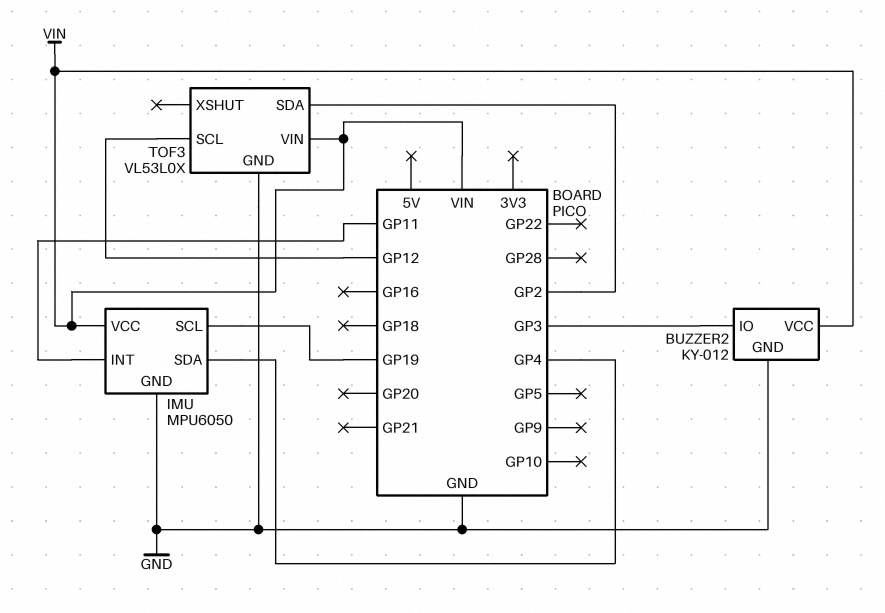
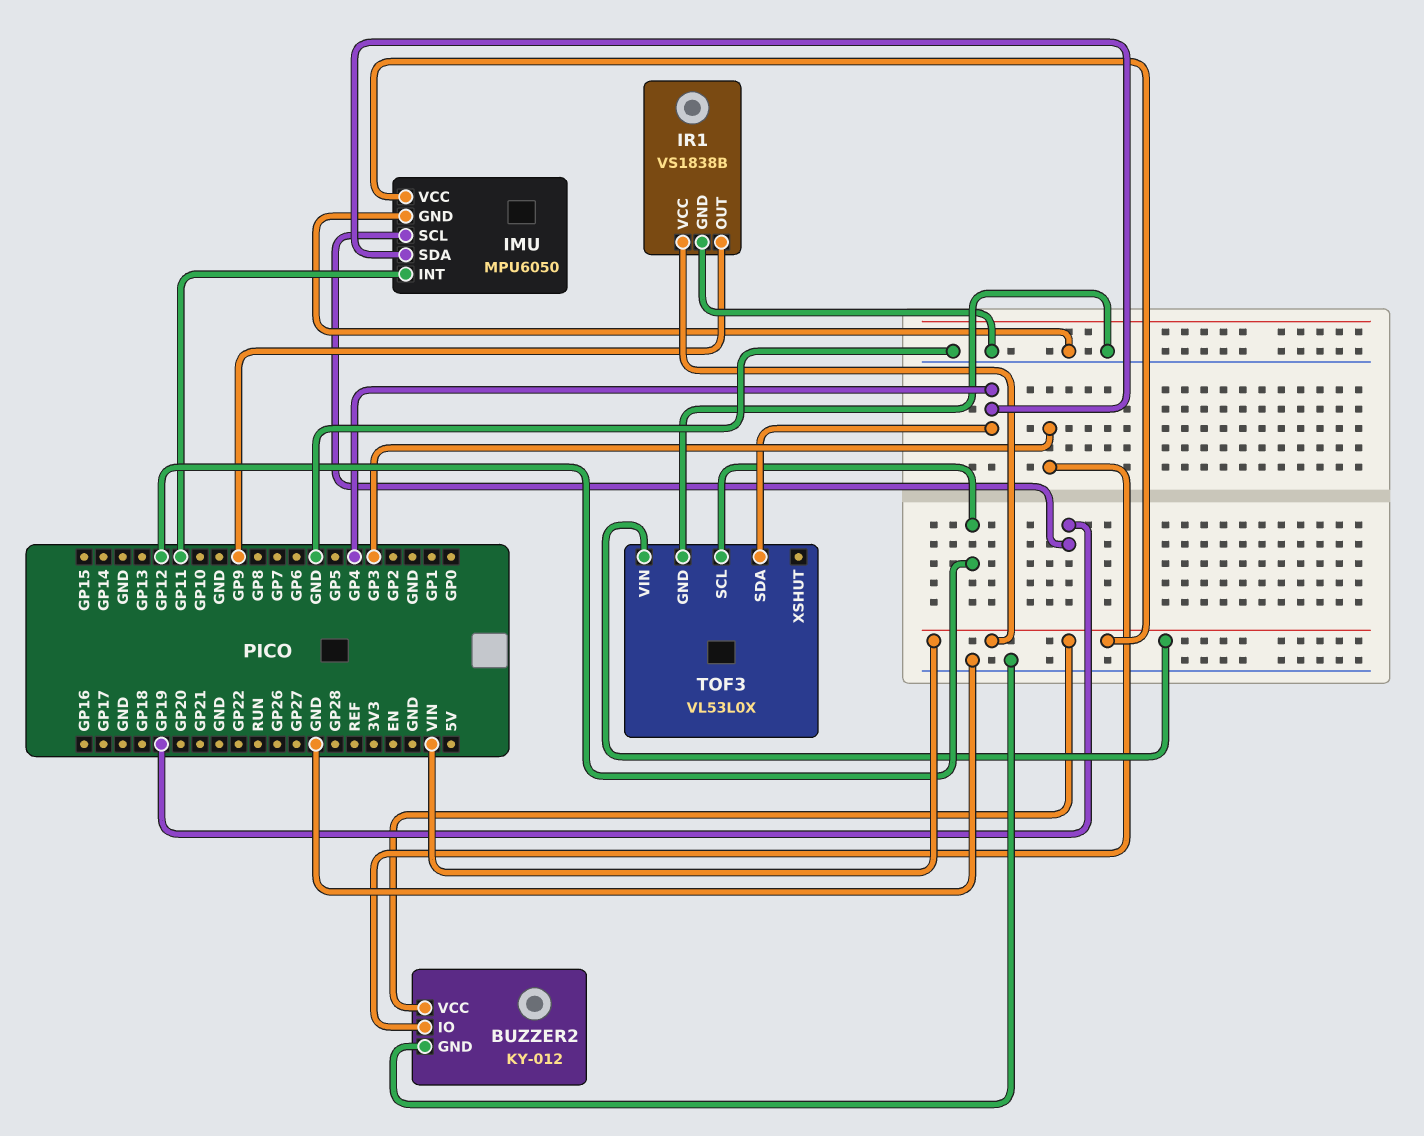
IR1: none -> VS1838B
IR1 pin GND: none -> GND
IR1 pin OUT: none -> GP9
IR1 pin VCC: none -> VIN
TOF3 pin SDA: GP2 -> GP4

